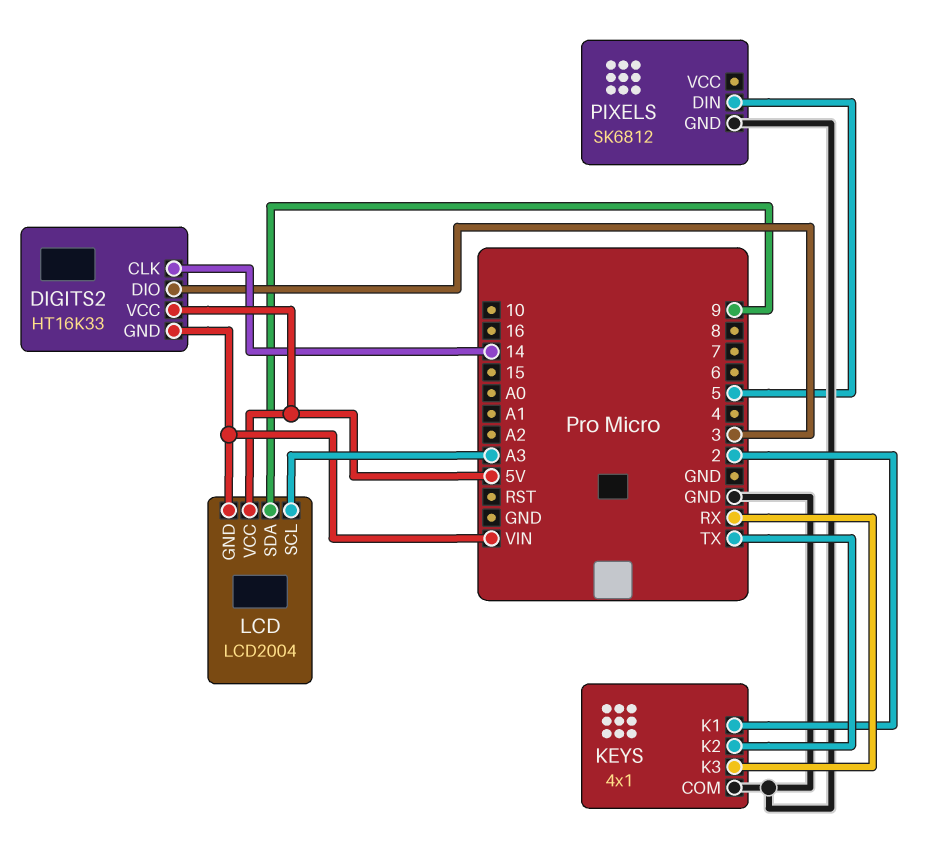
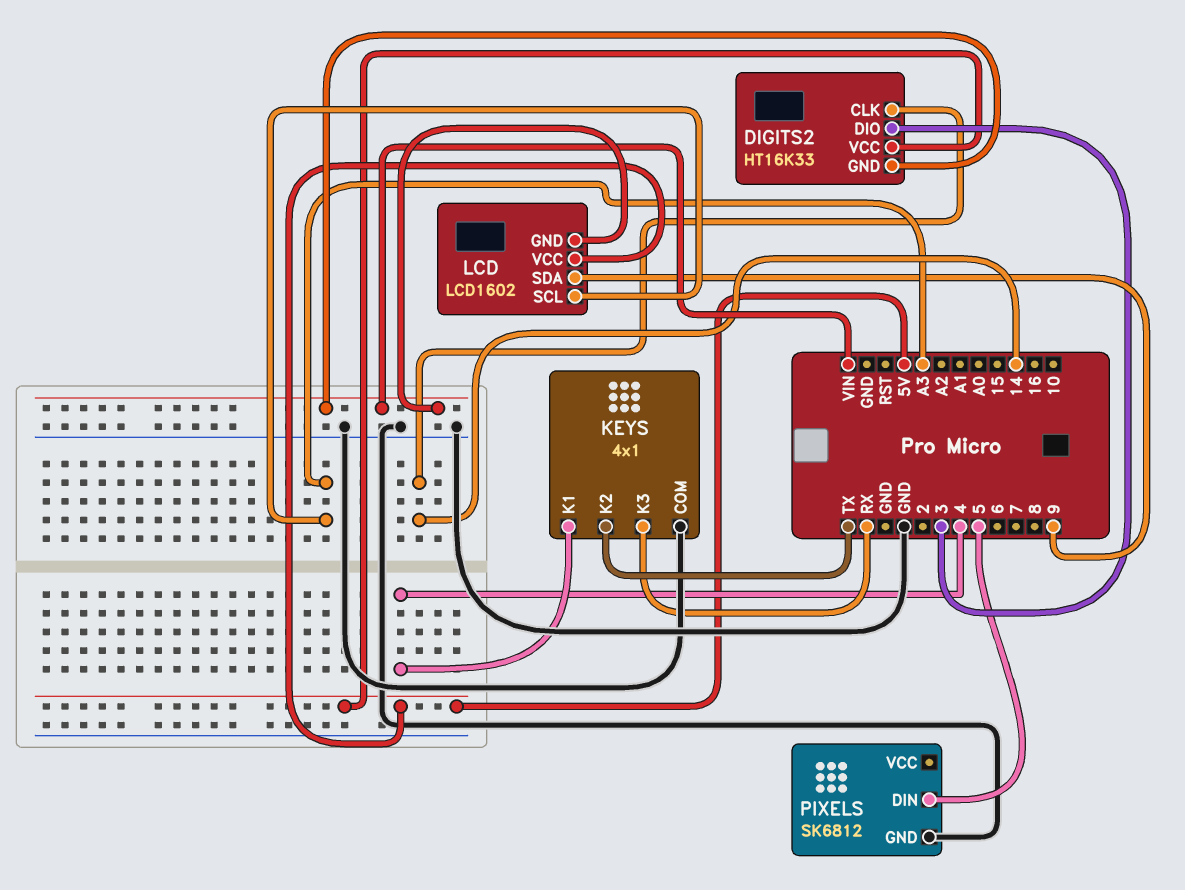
KEYS pin K1: 2 -> 4
LCD: LCD2004 -> LCD1602

